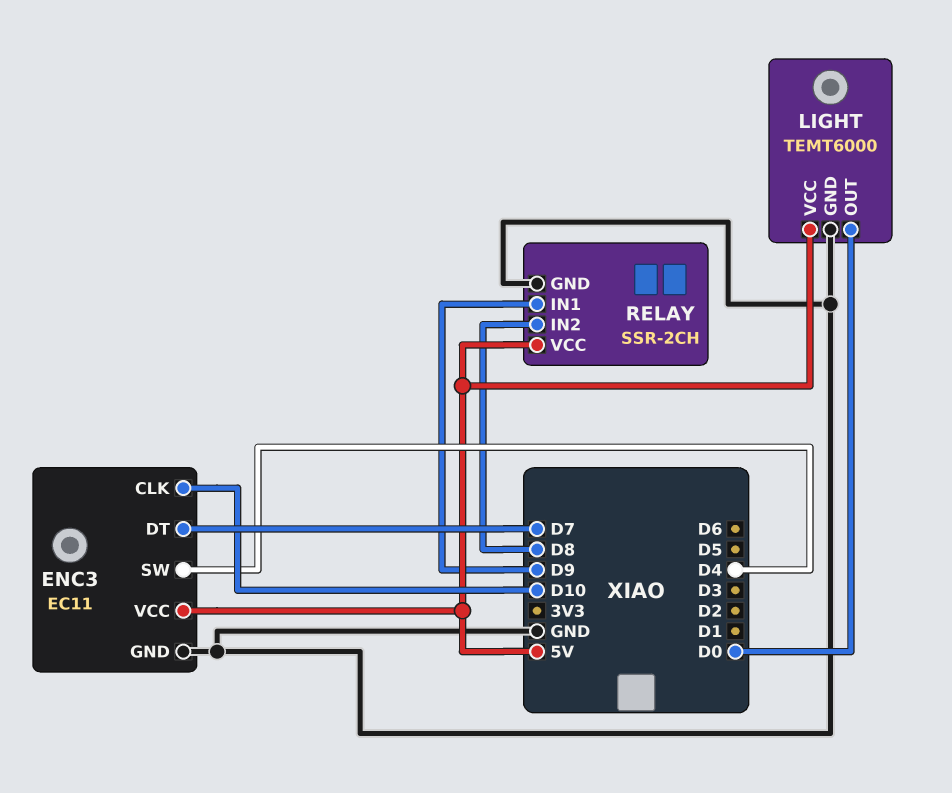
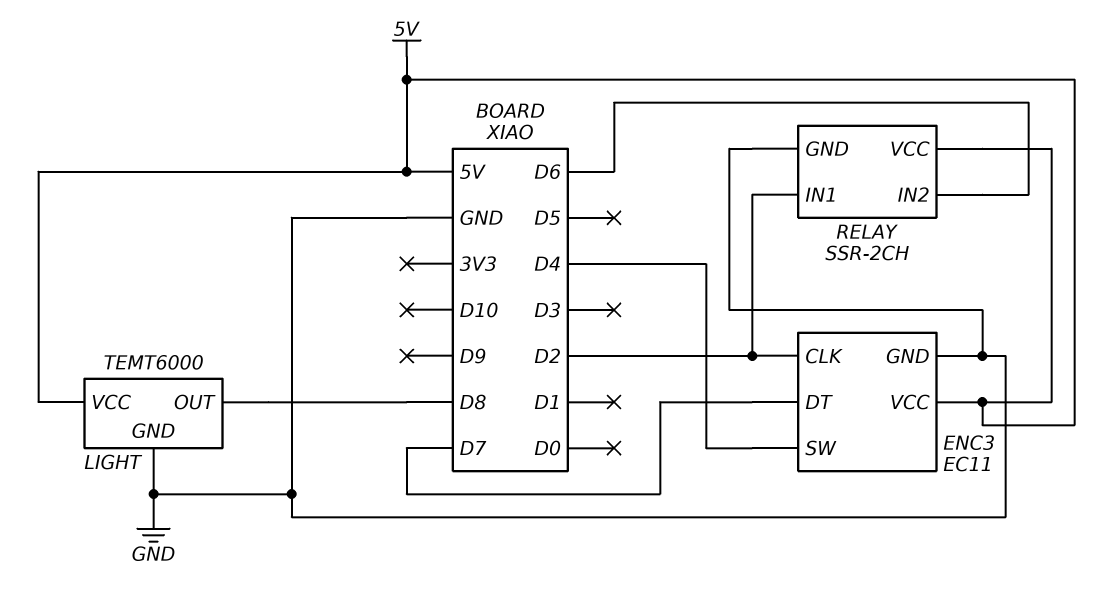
ENC3 pin CLK: D10 -> D2
LIGHT pin OUT: D0 -> D8
RELAY pin IN1: D9 -> D2
RELAY pin IN2: D8 -> D6

